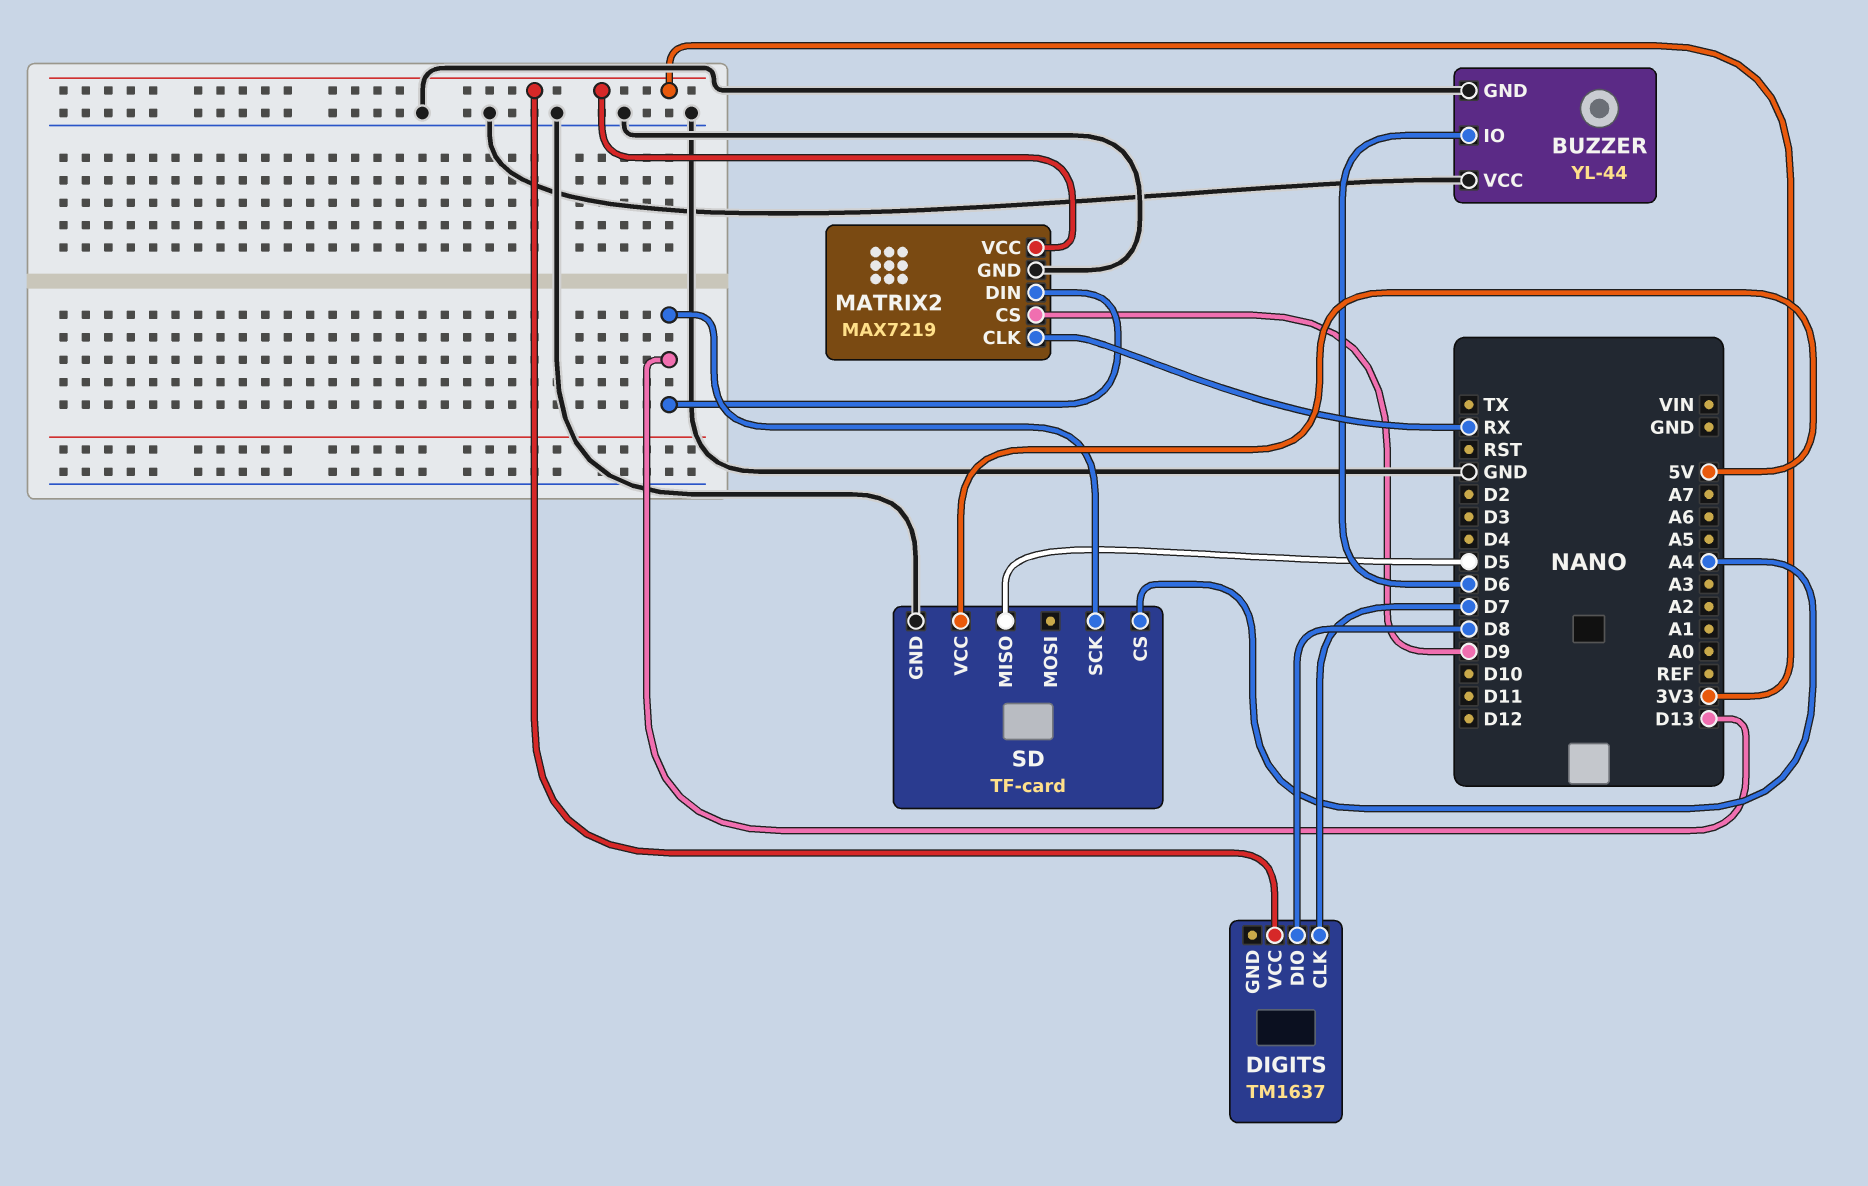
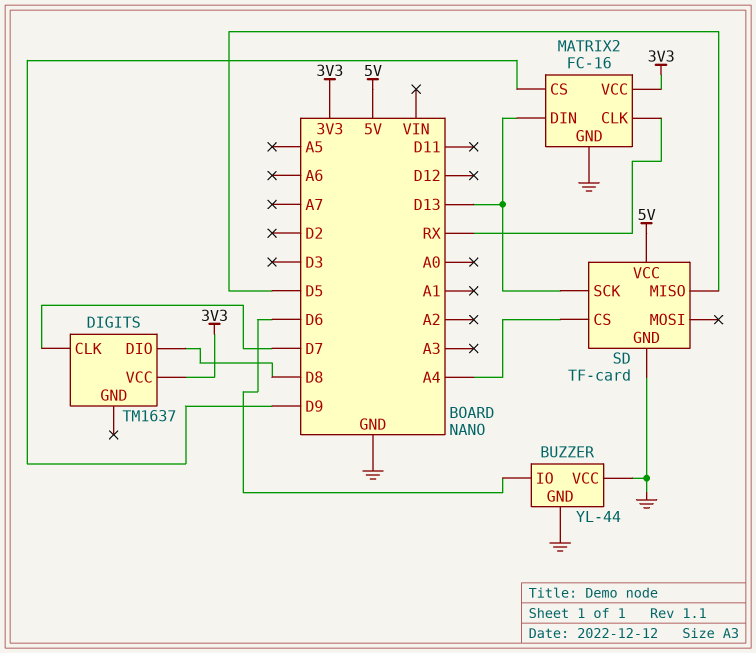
MATRIX2: MAX7219 -> FC-16

